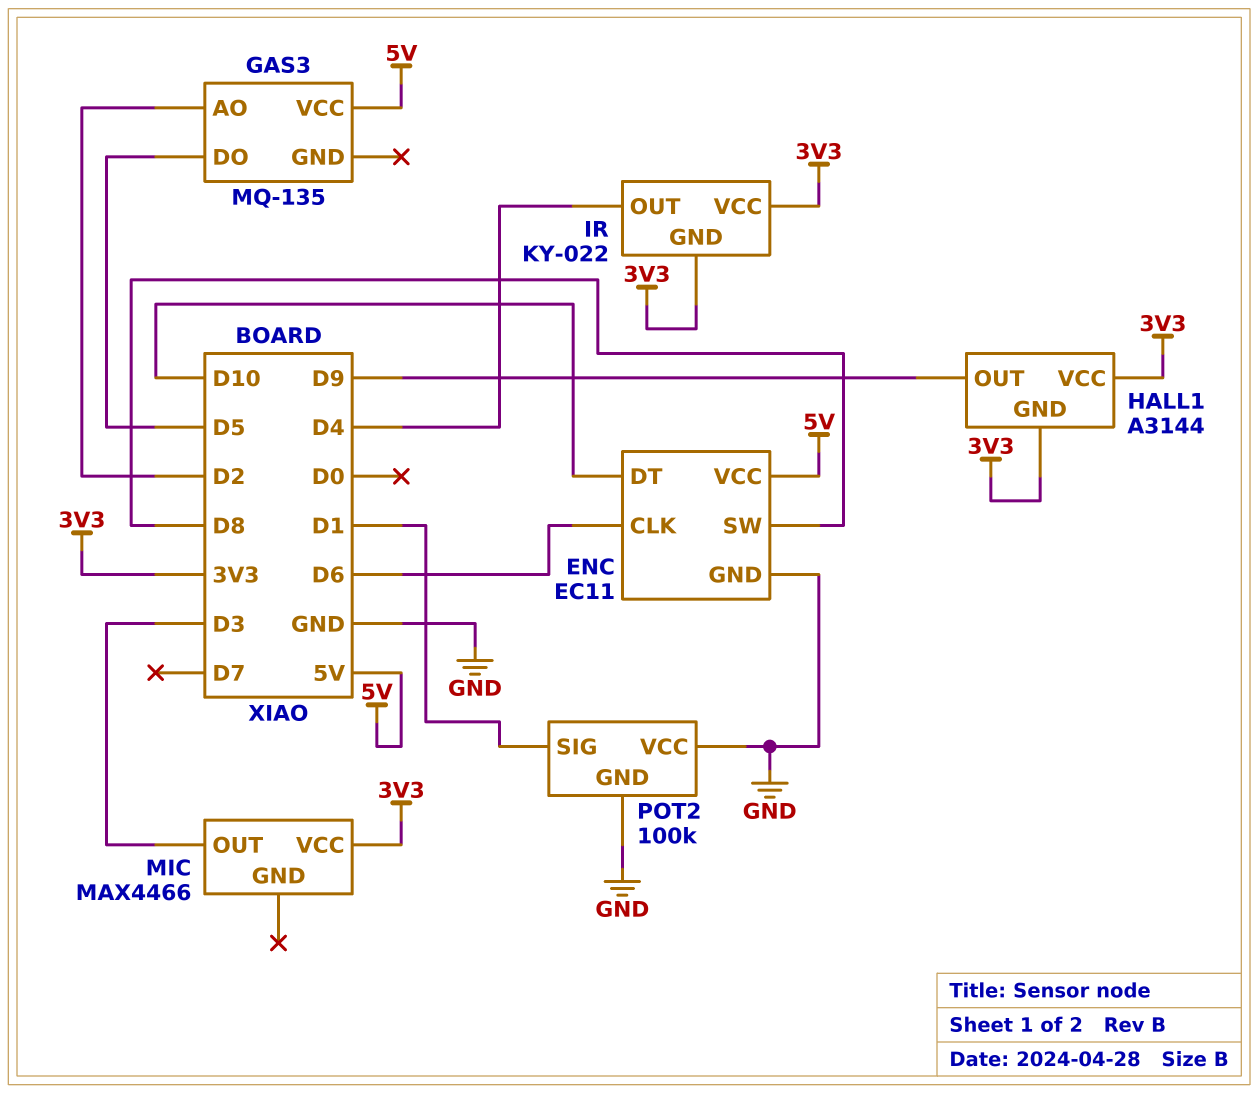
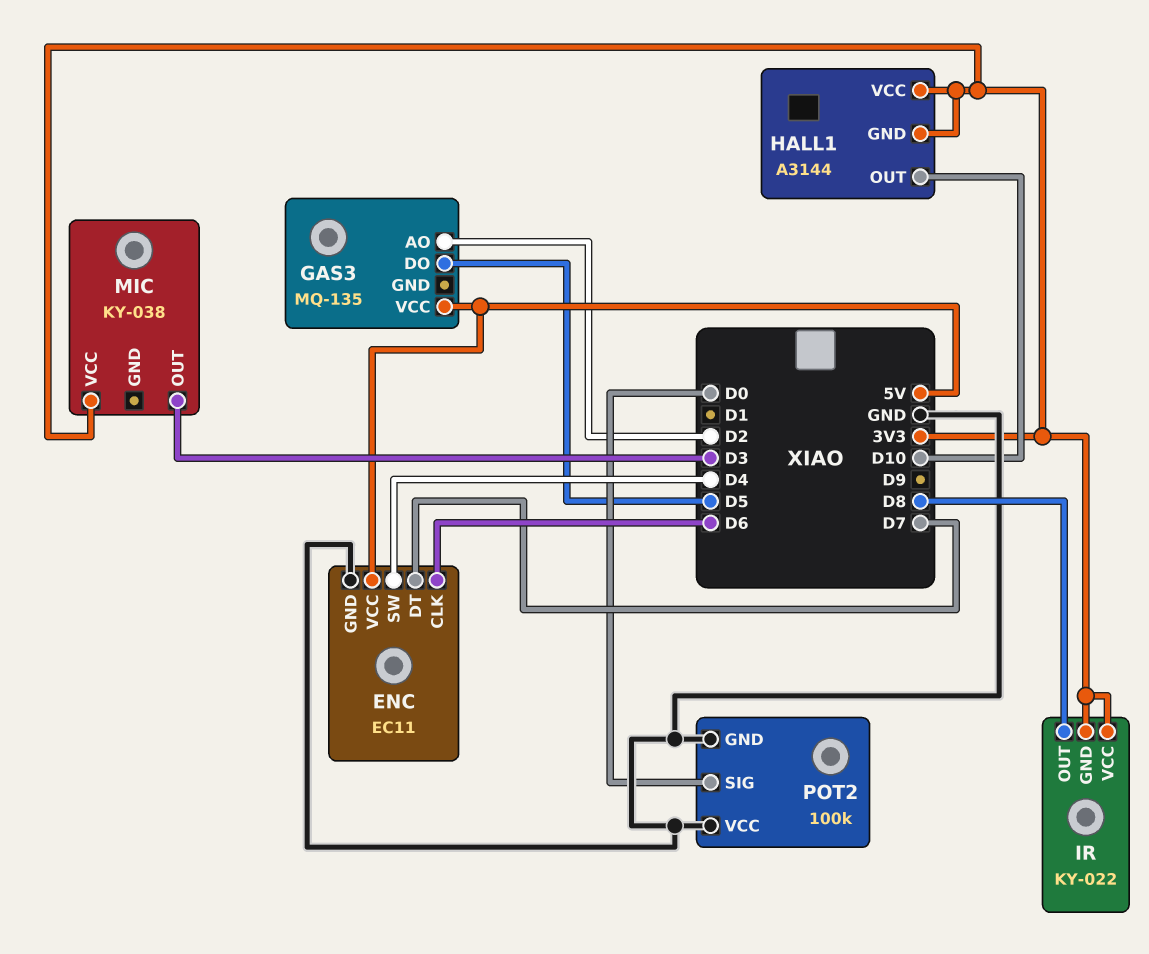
ENC pin DT: D10 -> D7
ENC pin SW: D8 -> D4
HALL1 pin OUT: D9 -> D10
IR pin OUT: D4 -> D8
MIC: MAX4466 -> KY-038
POT2 pin SIG: D1 -> D0

